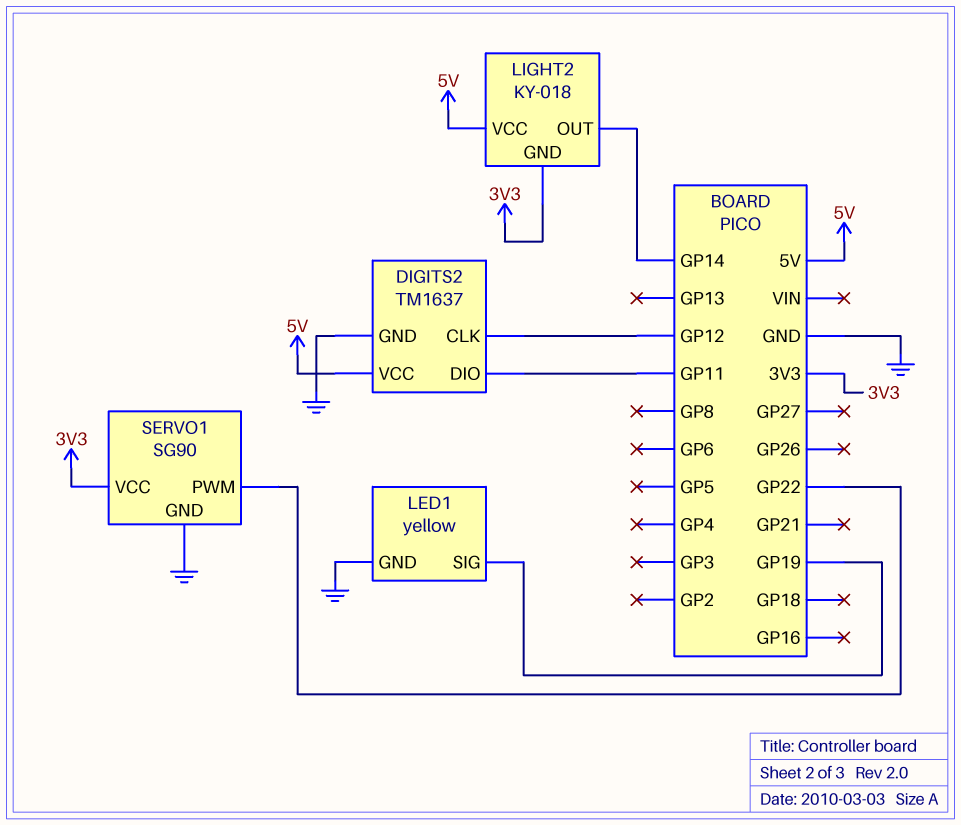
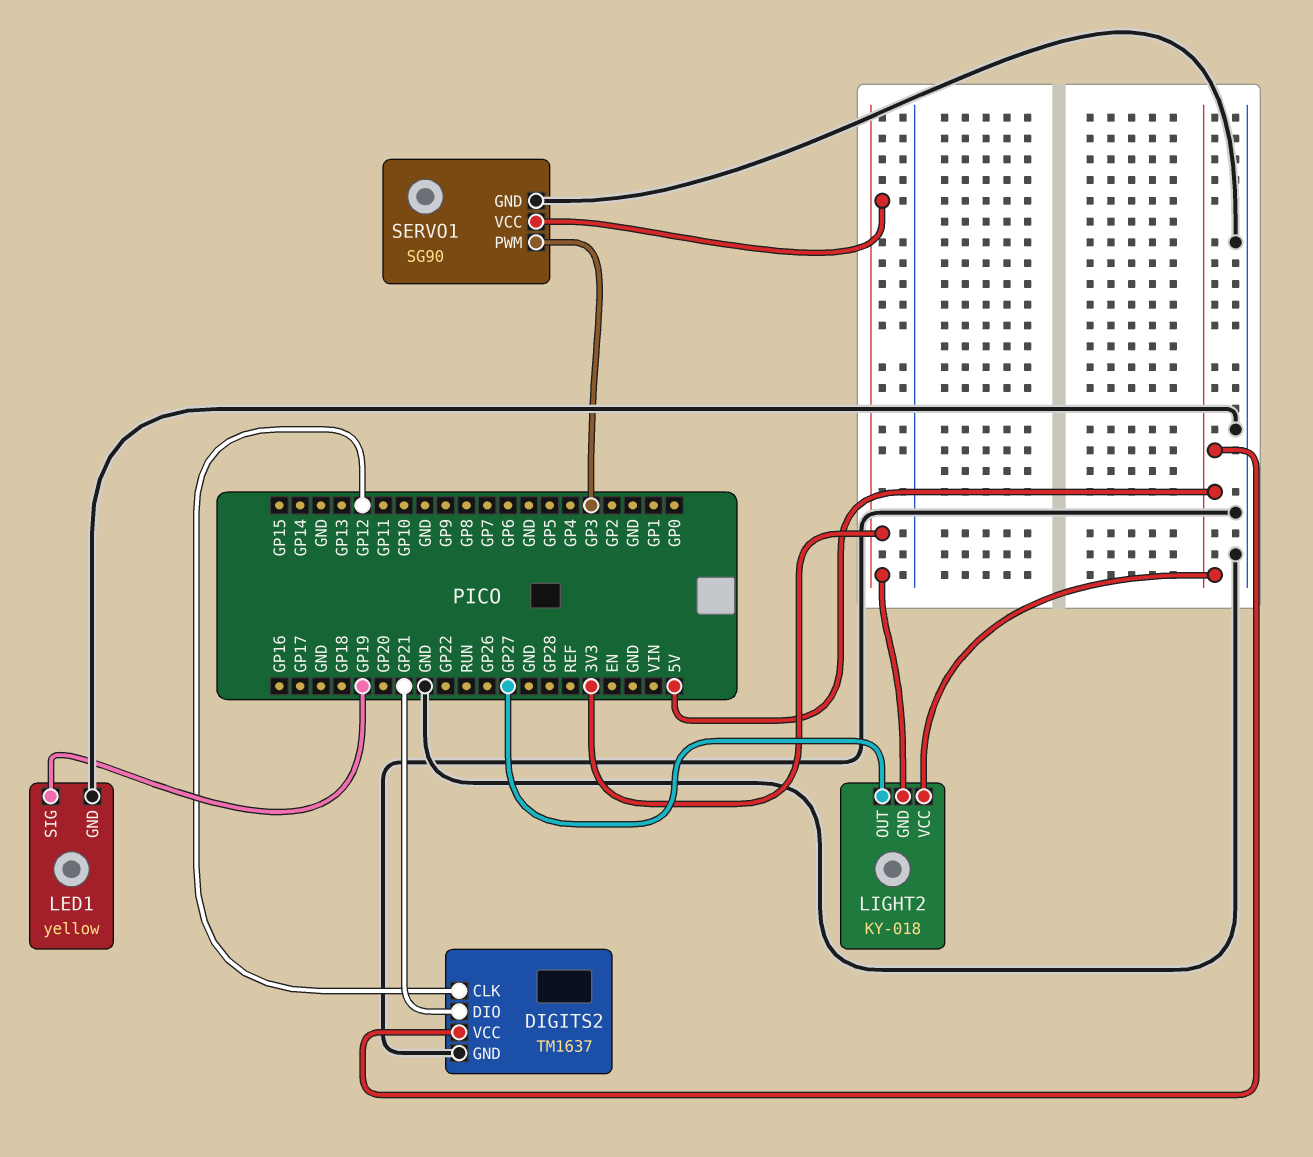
DIGITS2 pin DIO: GP11 -> GP21
LIGHT2 pin OUT: GP14 -> GP27
SERVO1 pin PWM: GP22 -> GP3

